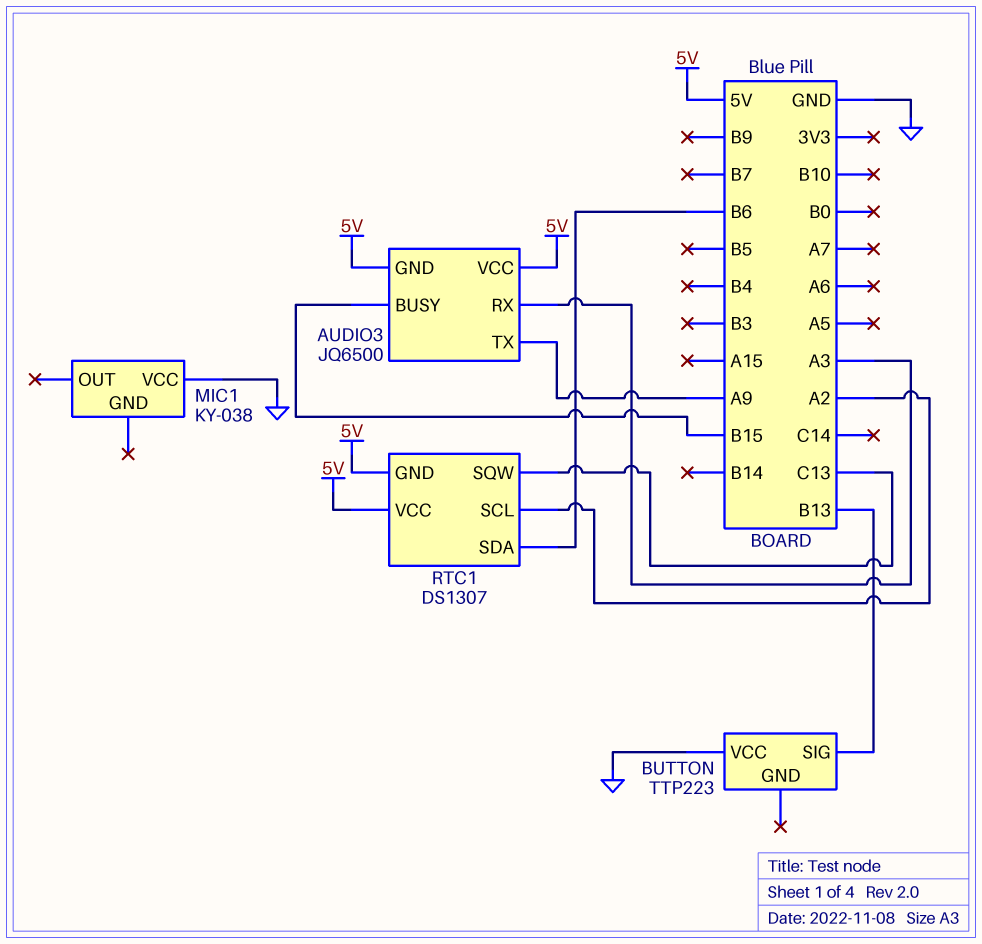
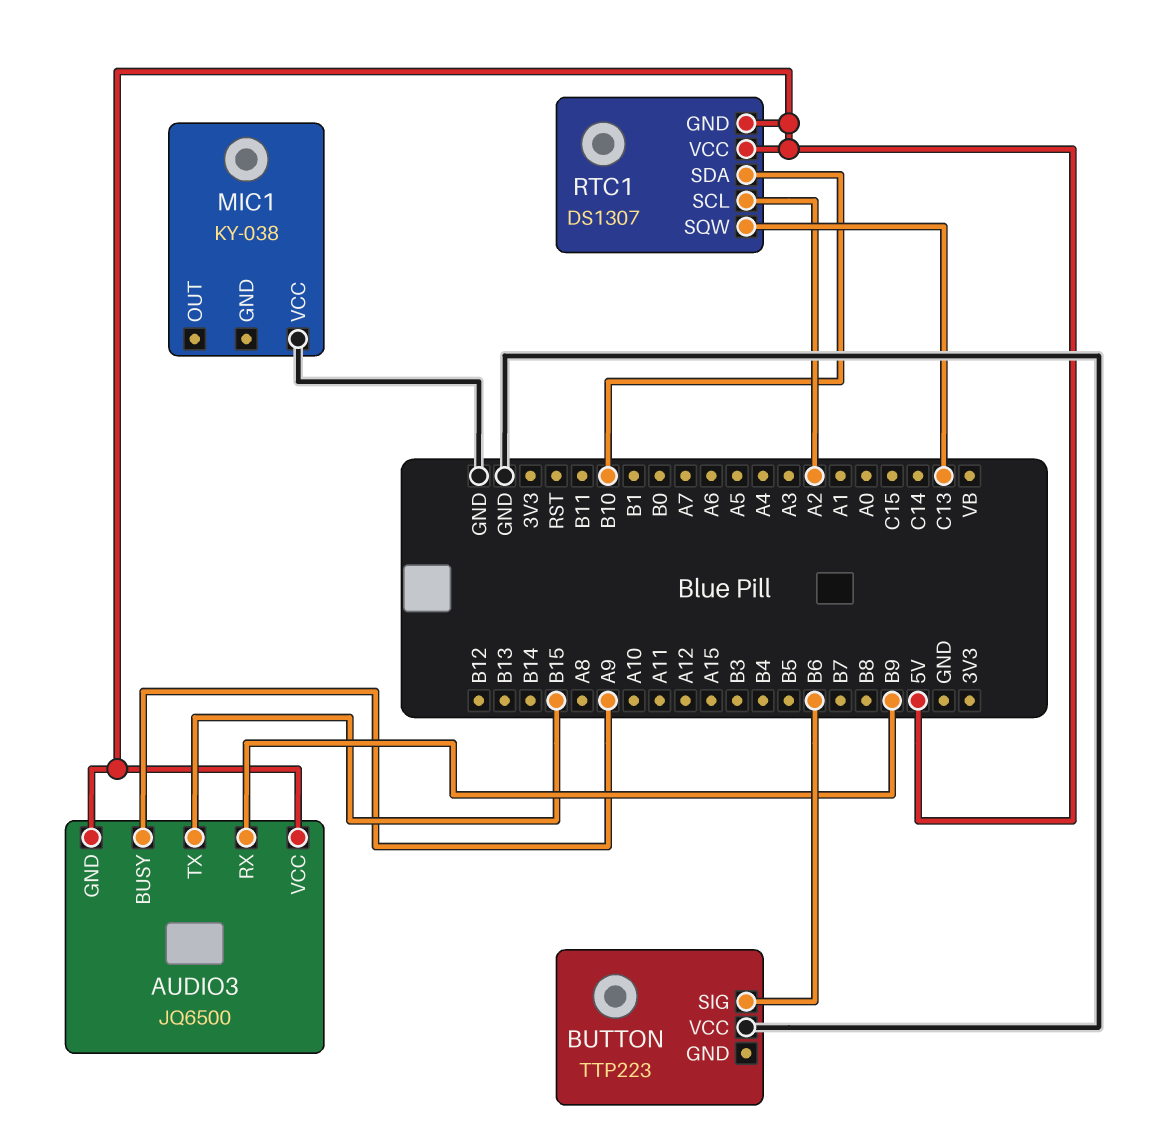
AUDIO3 pin BUSY: B15 -> A9
AUDIO3 pin RX: A3 -> B9
AUDIO3 pin TX: A9 -> B15
BUTTON pin SIG: B13 -> B6
RTC1 pin SDA: B6 -> B10

